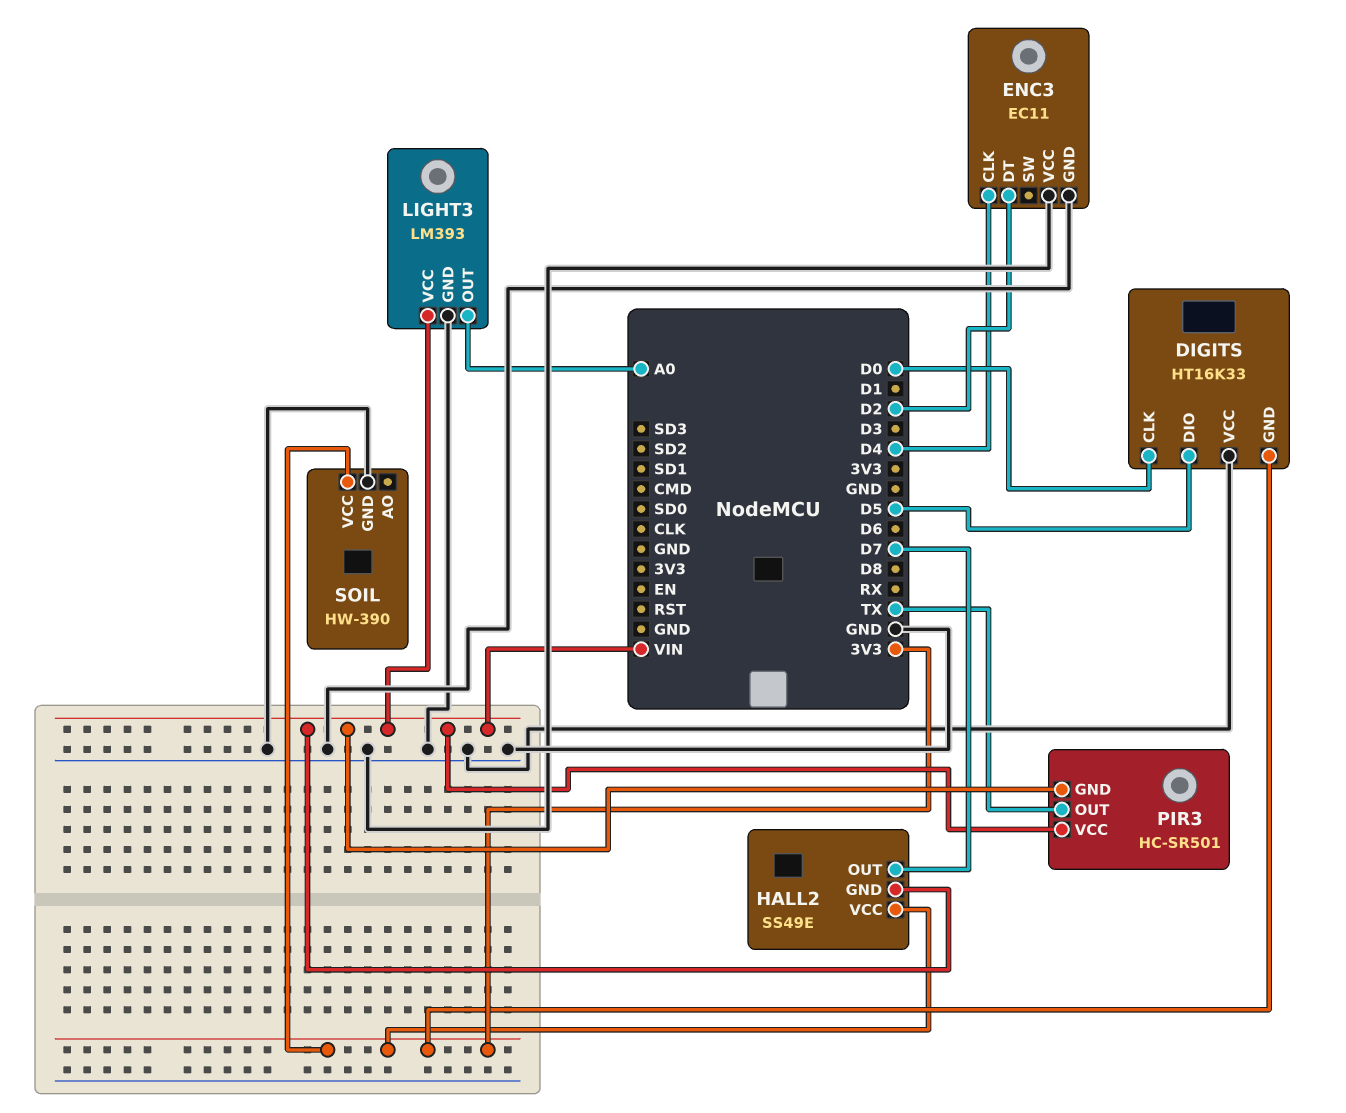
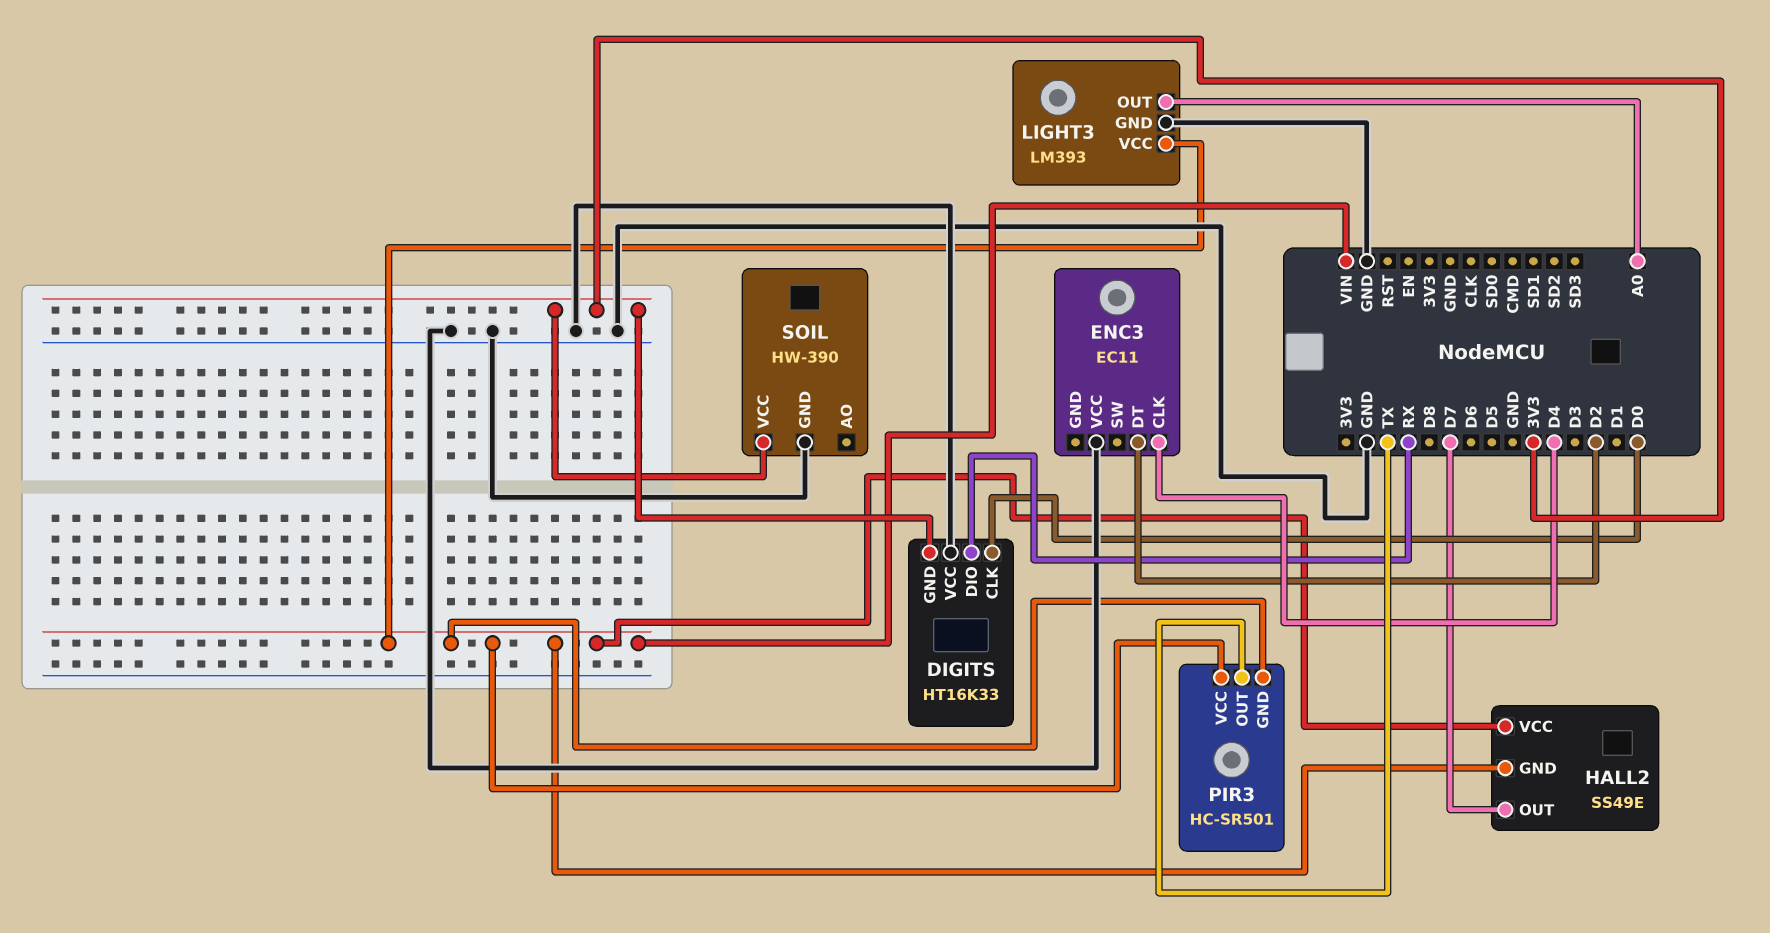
DIGITS pin DIO: D5 -> RX
ENC3 pin GND: GND -> none
HALL2 pin VCC: 3V3 -> VIN

